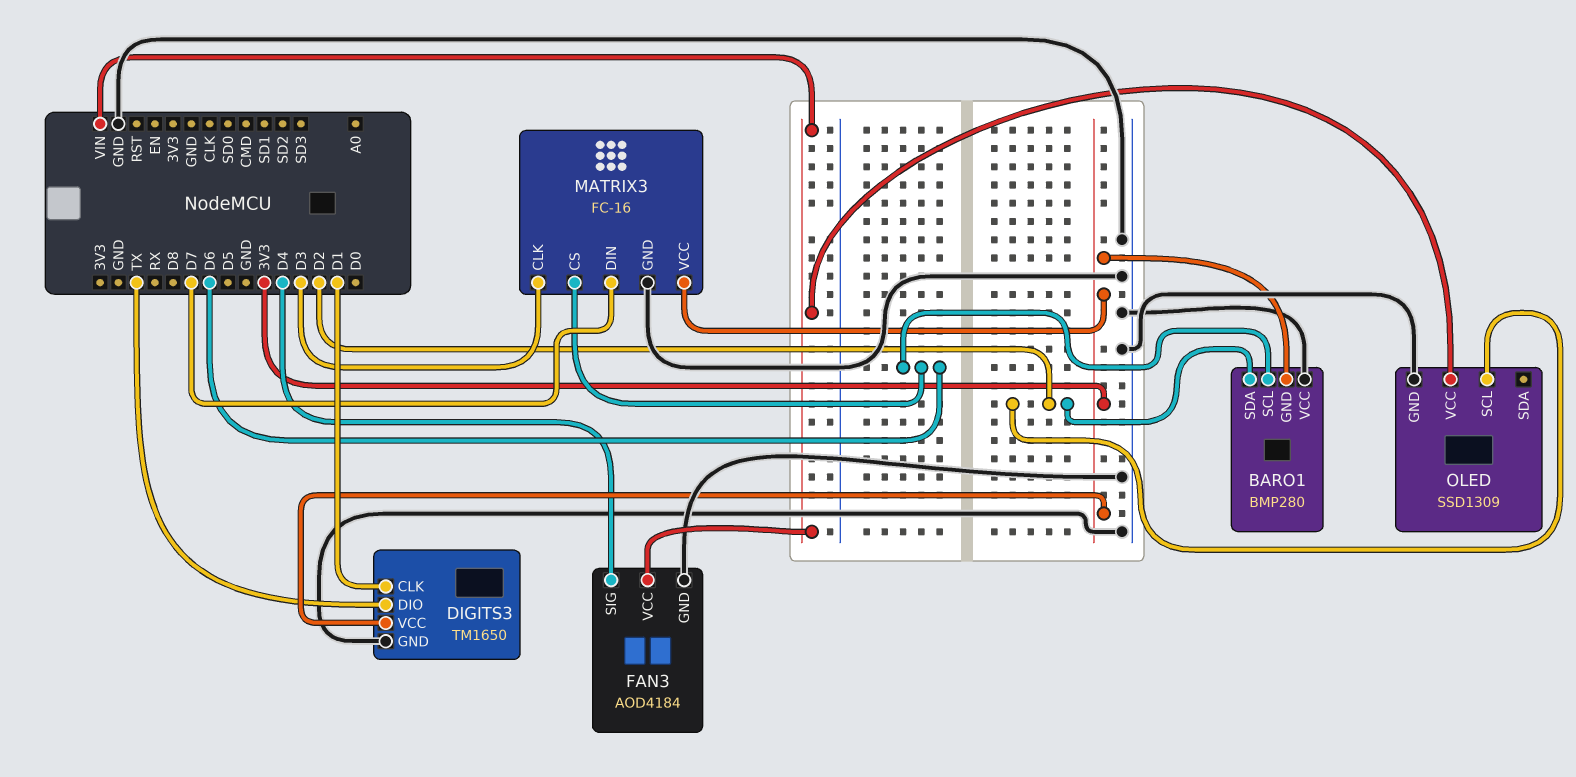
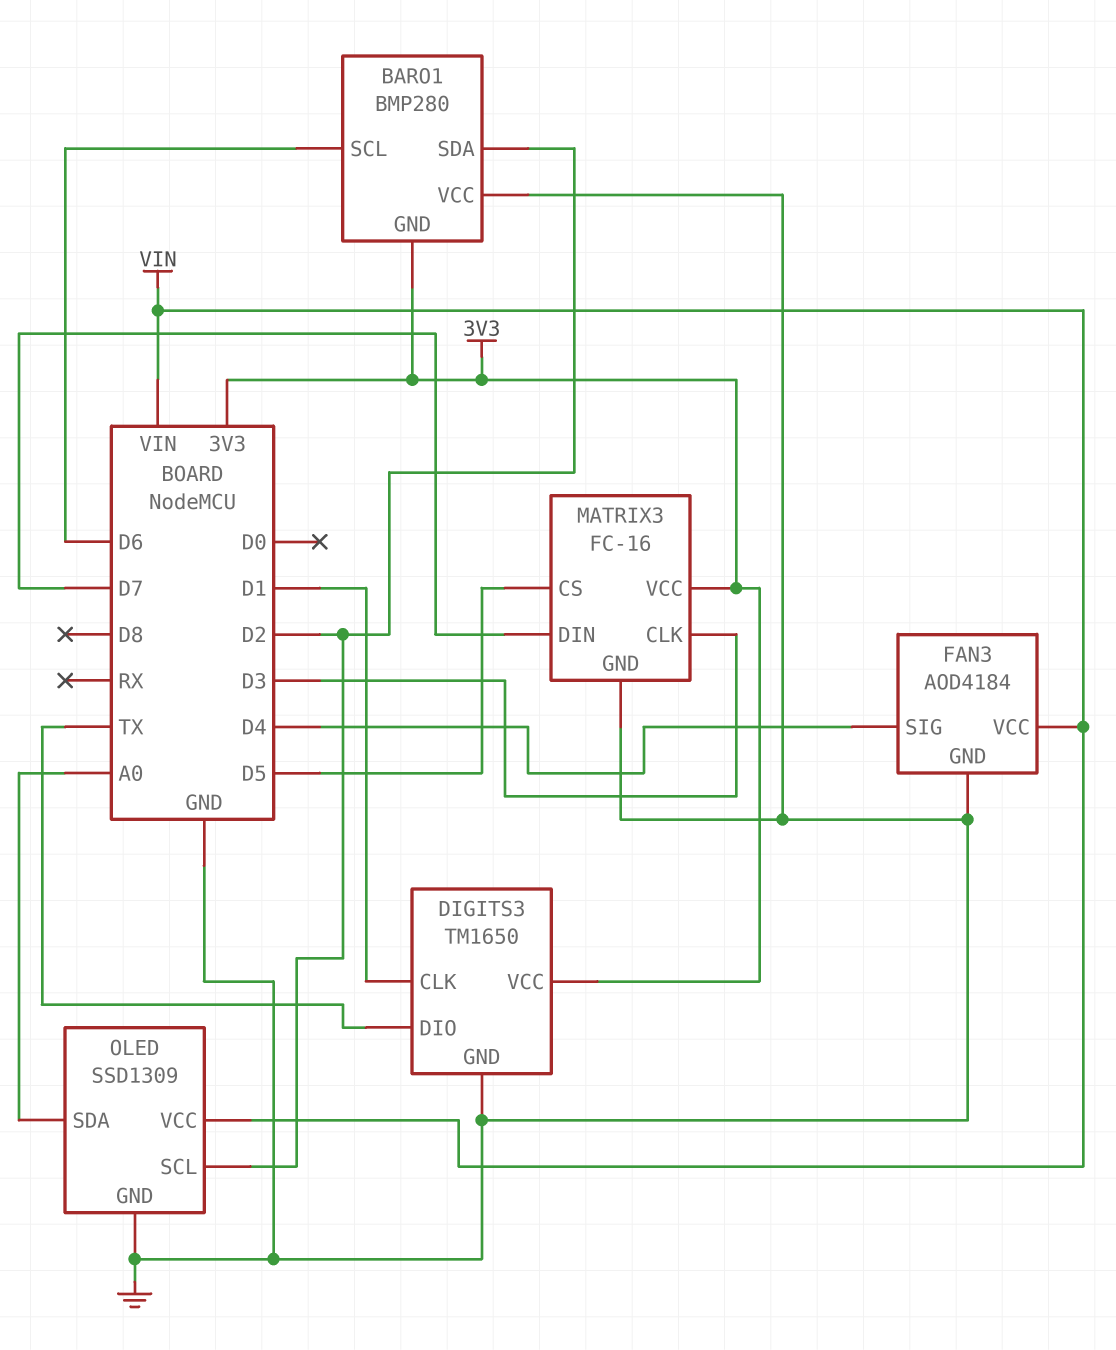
MATRIX3 pin CS: D6 -> D5
OLED pin SDA: none -> A0

